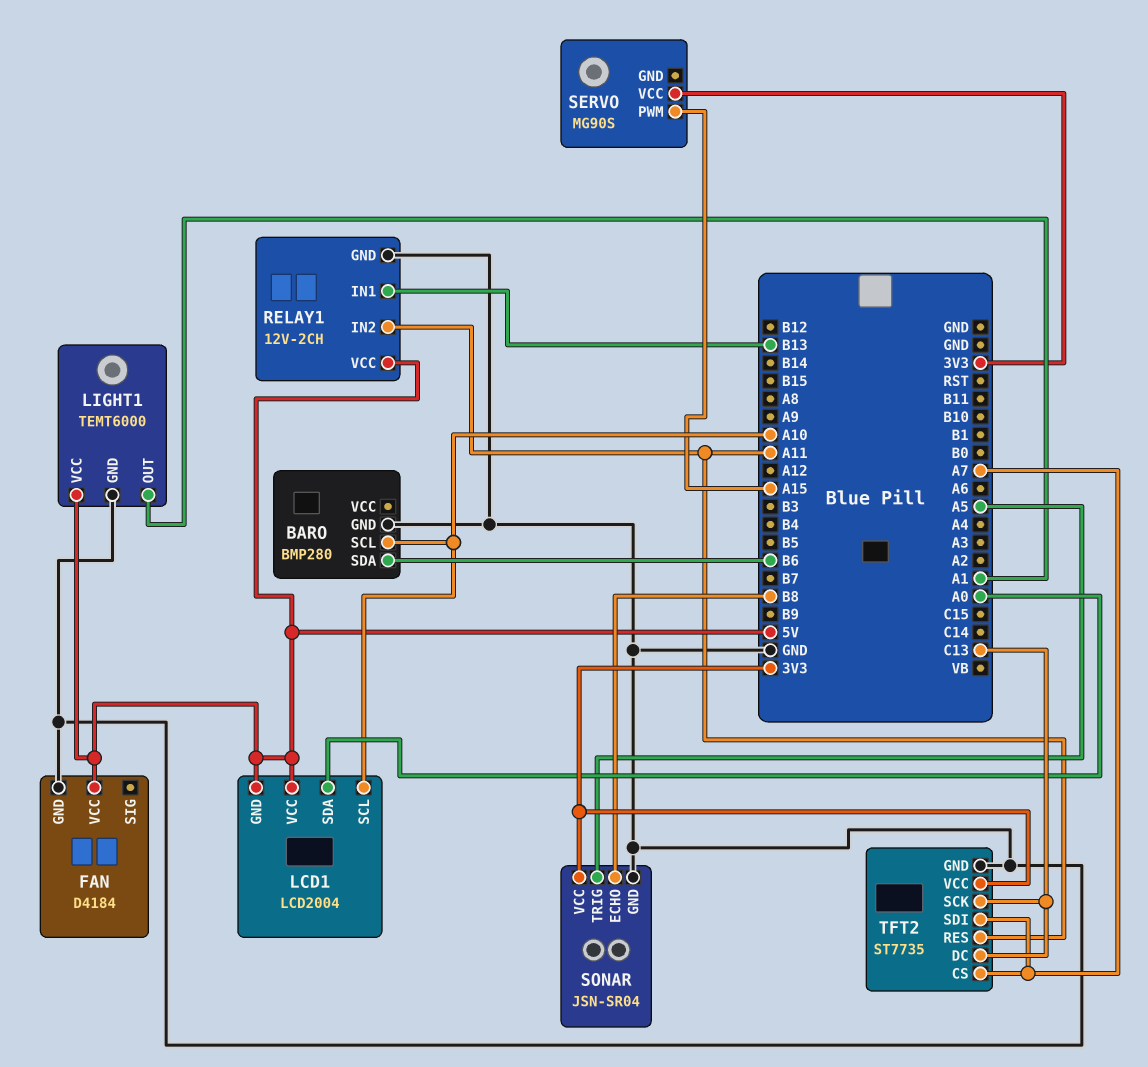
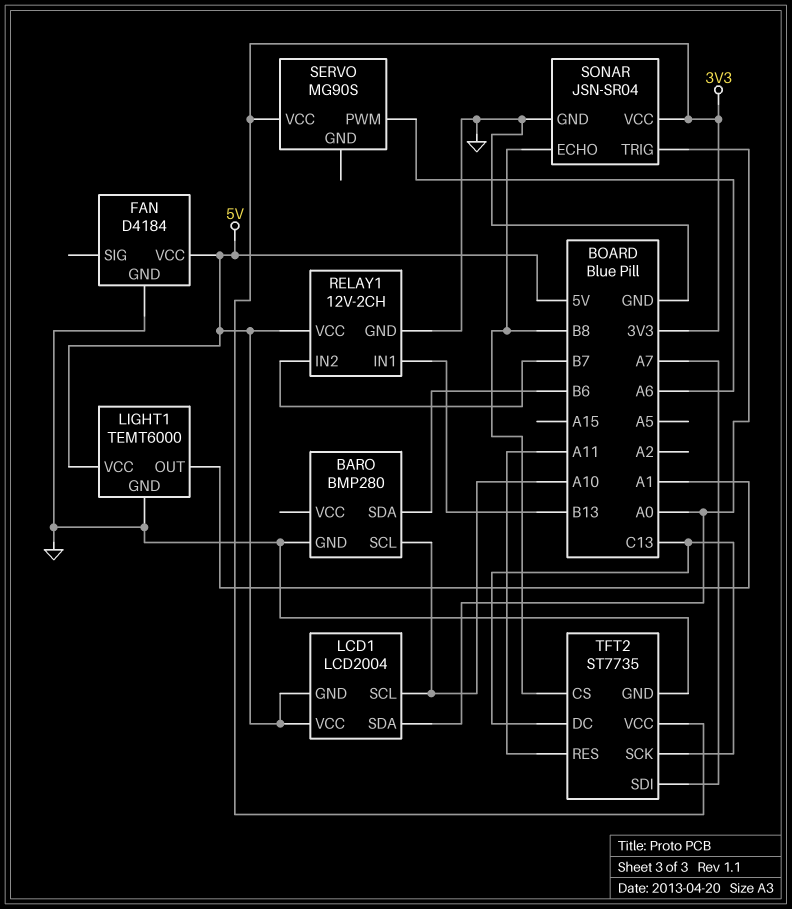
RELAY1 pin IN2: A11 -> B7
SERVO pin PWM: A15 -> A6
SONAR pin TRIG: A5 -> A0
TFT2 pin CS: A7 -> B8

